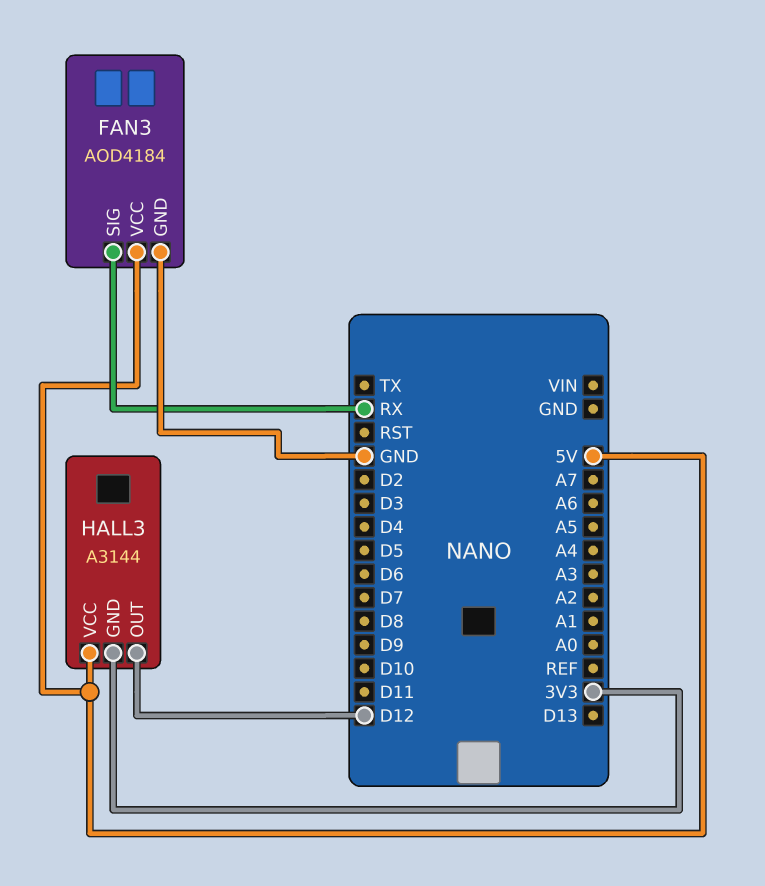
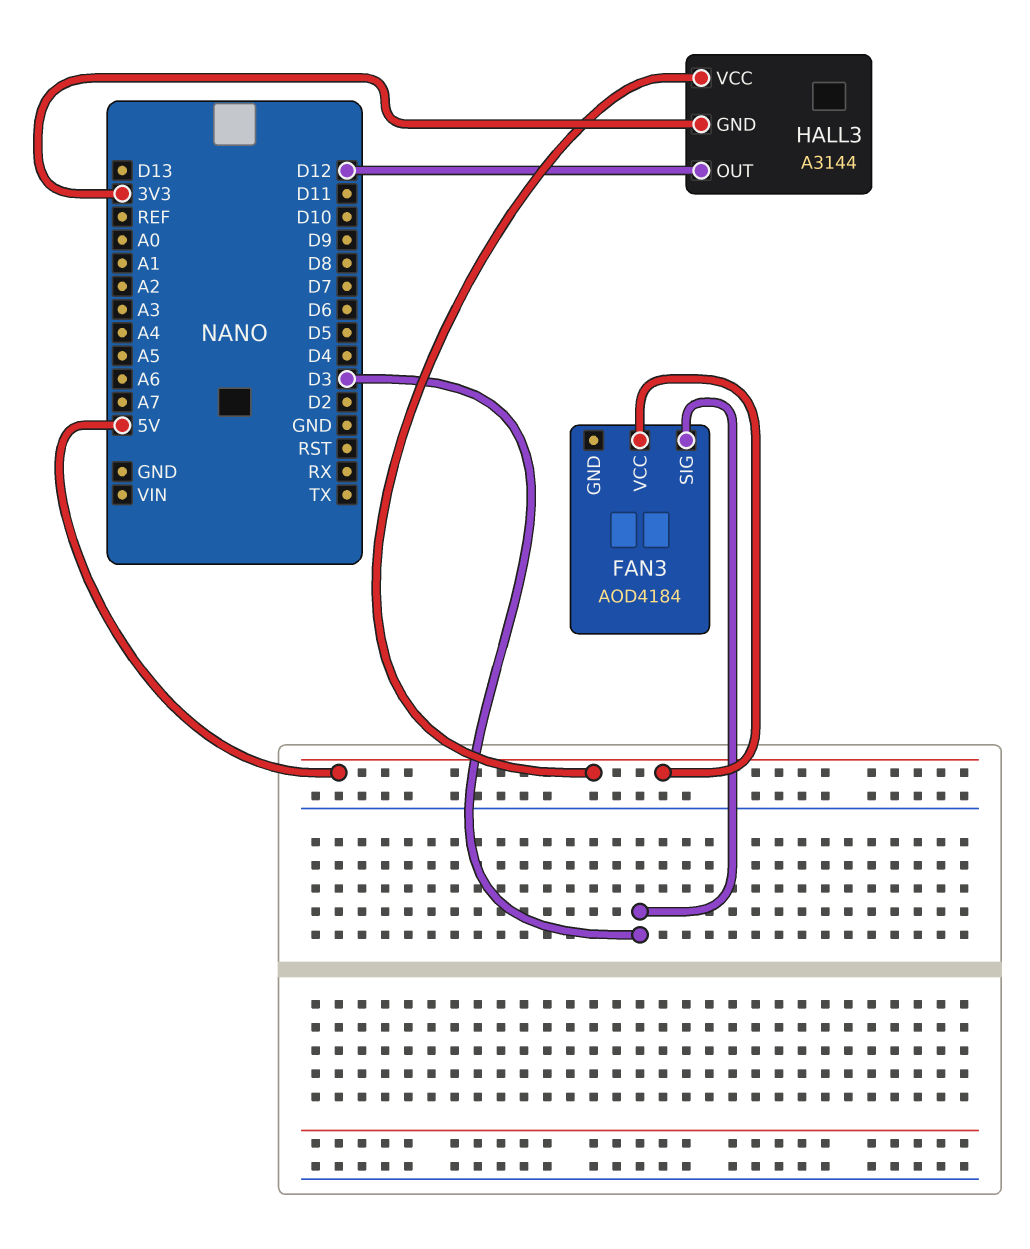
FAN3 pin GND: GND -> none
FAN3 pin SIG: RX -> D3

